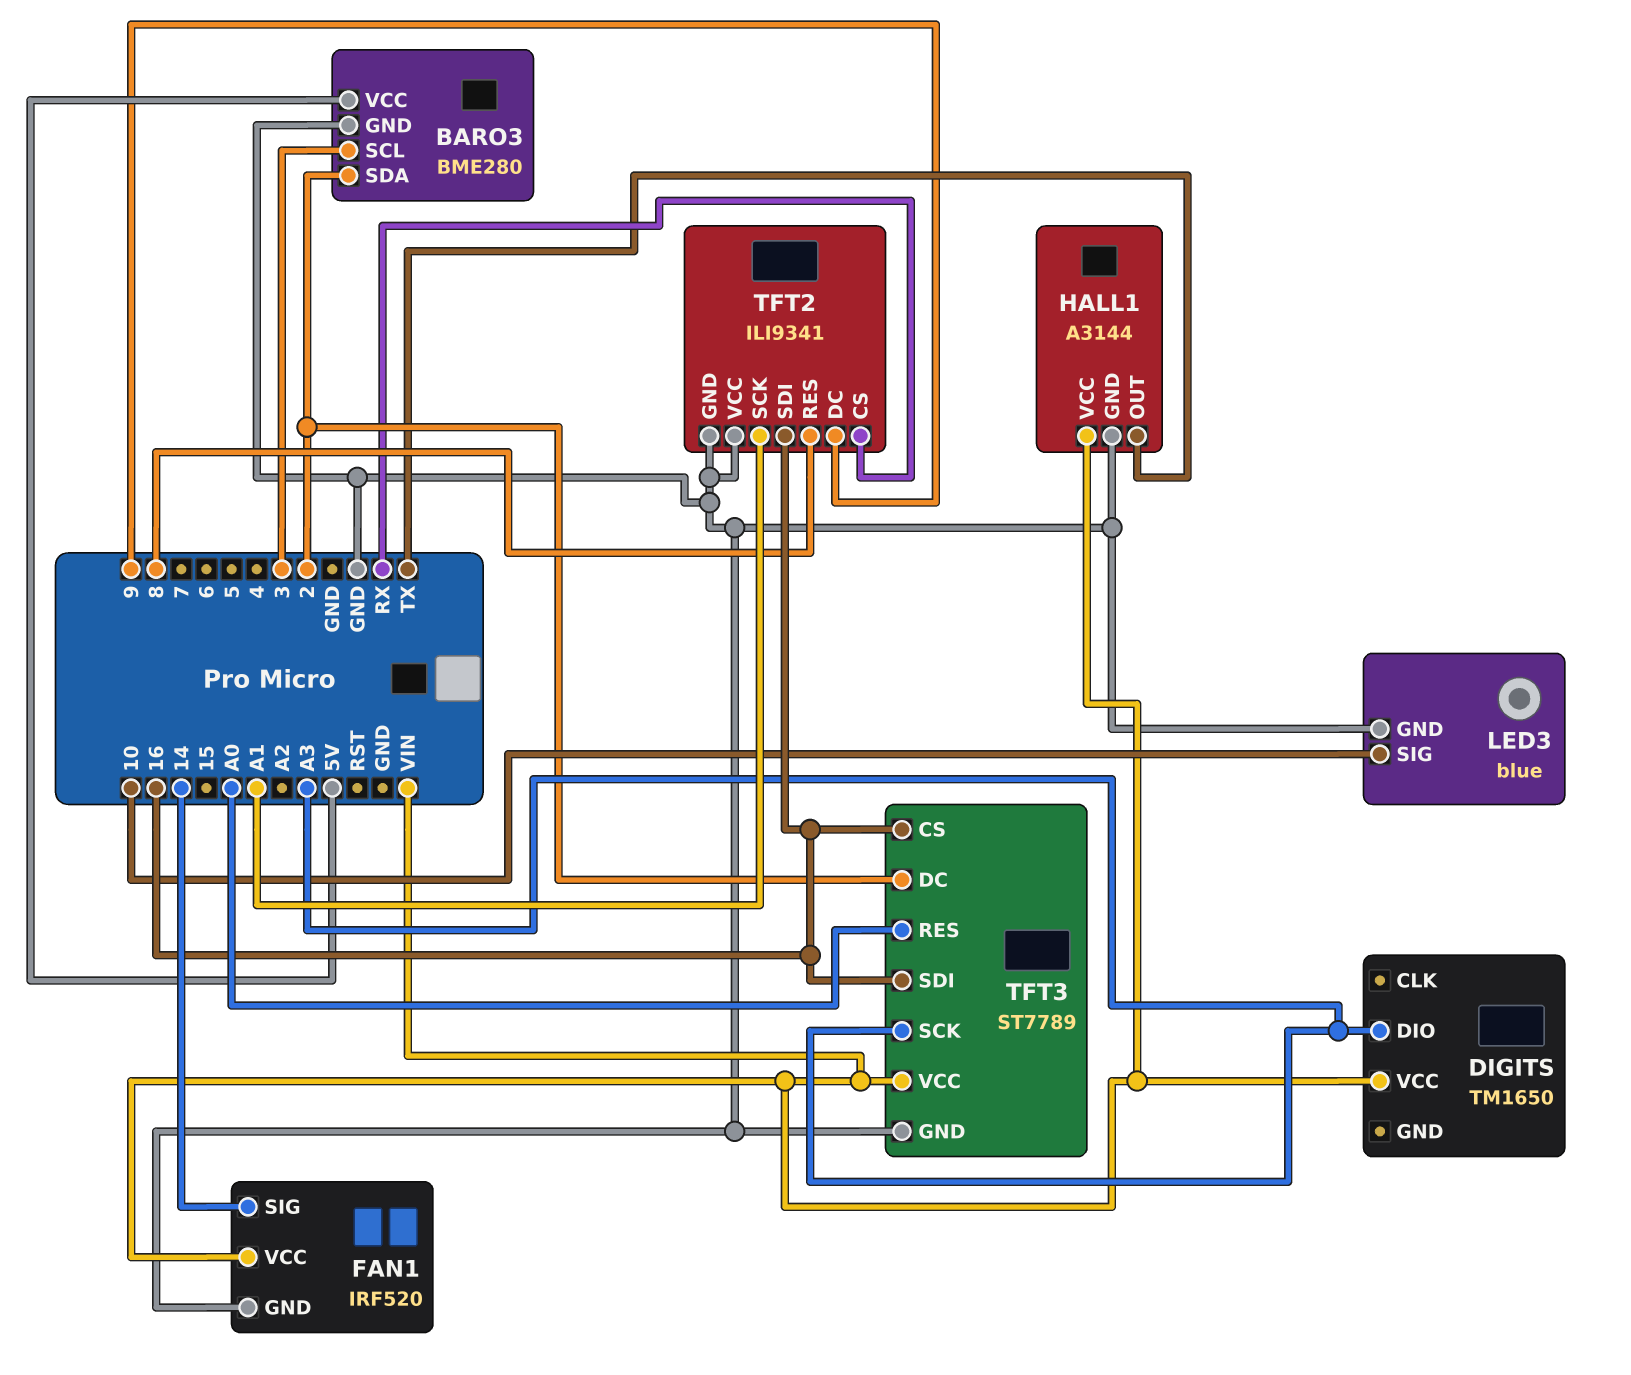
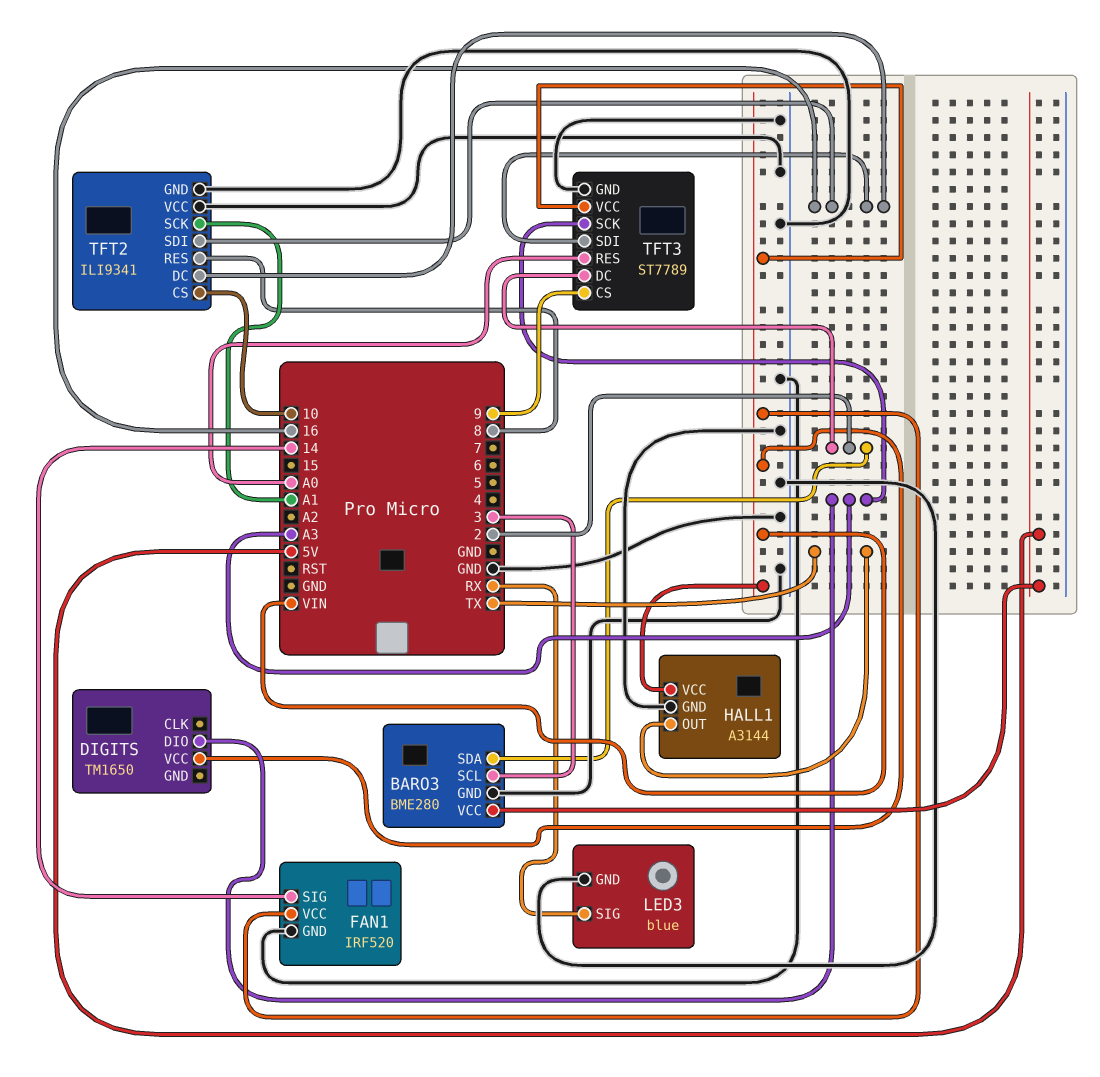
LED3 pin SIG: 10 -> RX
TFT2 pin CS: RX -> 10
TFT2 pin DC: 9 -> 16
TFT3 pin CS: 16 -> 9

